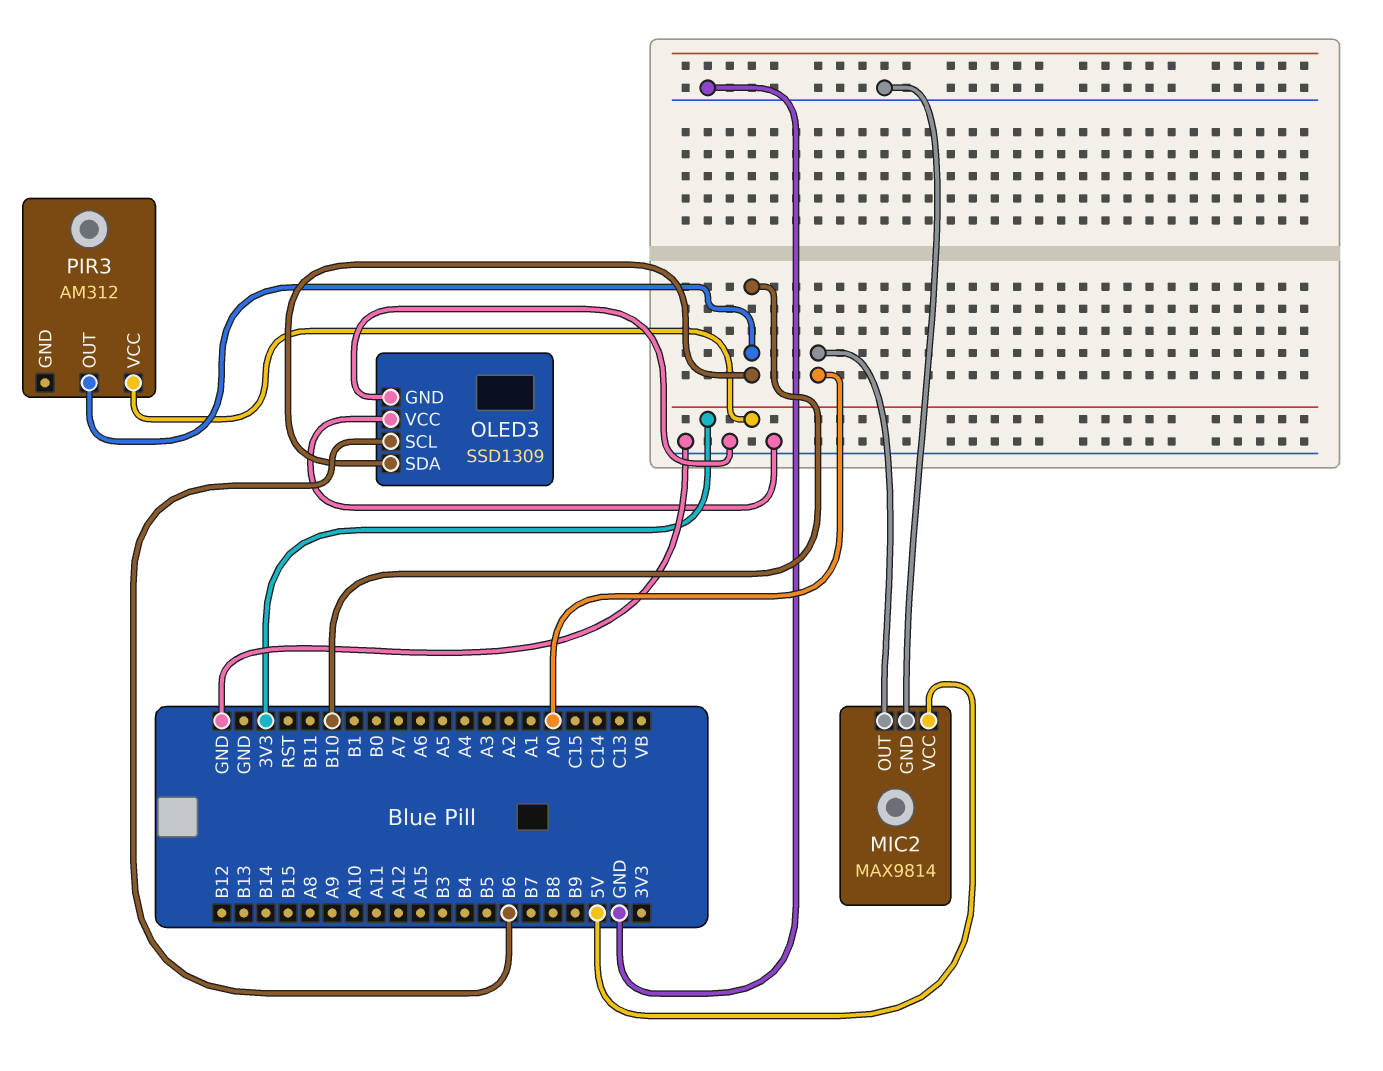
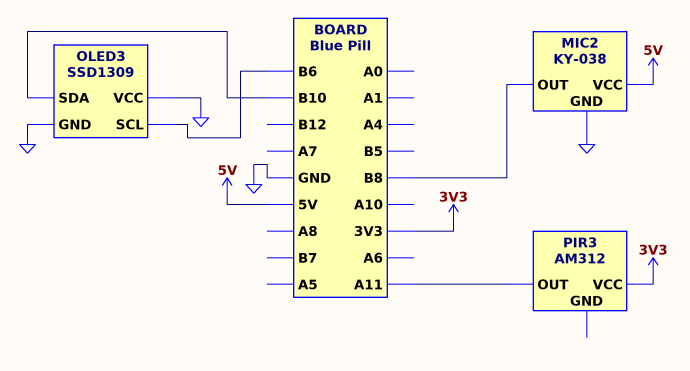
MIC2: MAX9814 -> KY-038
MIC2 pin OUT: A0 -> B8
PIR3 pin OUT: B10 -> A11

